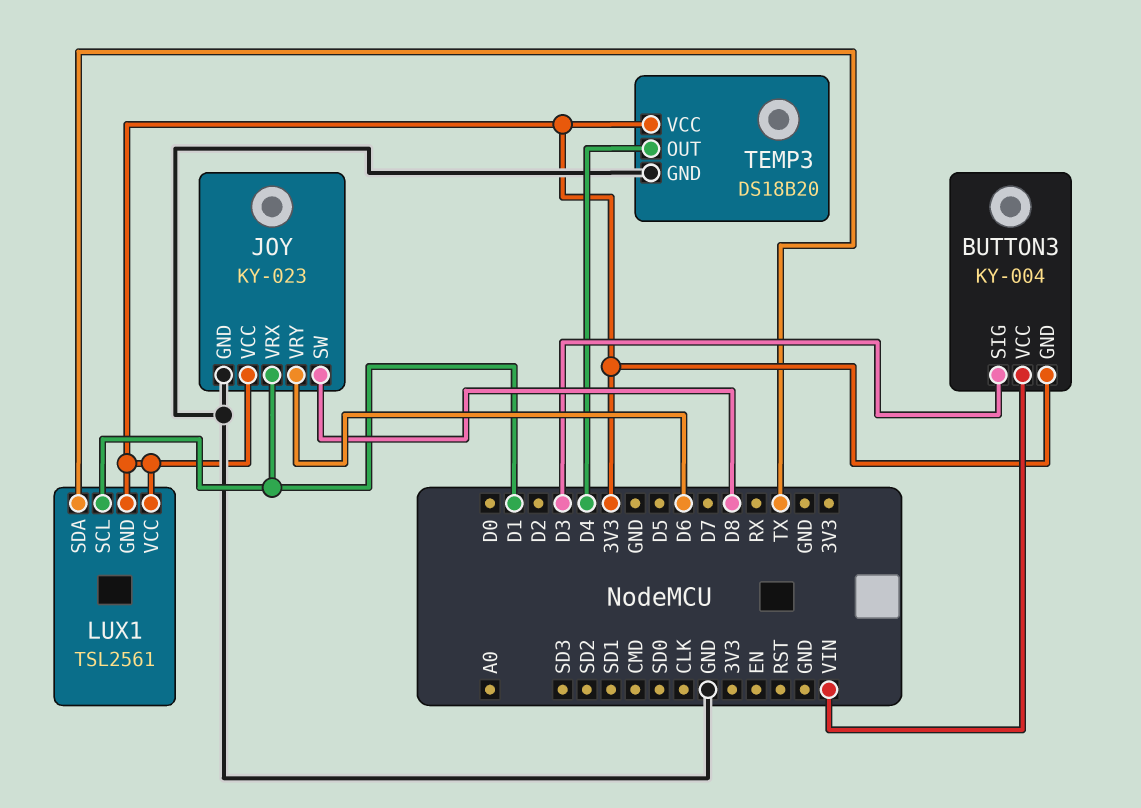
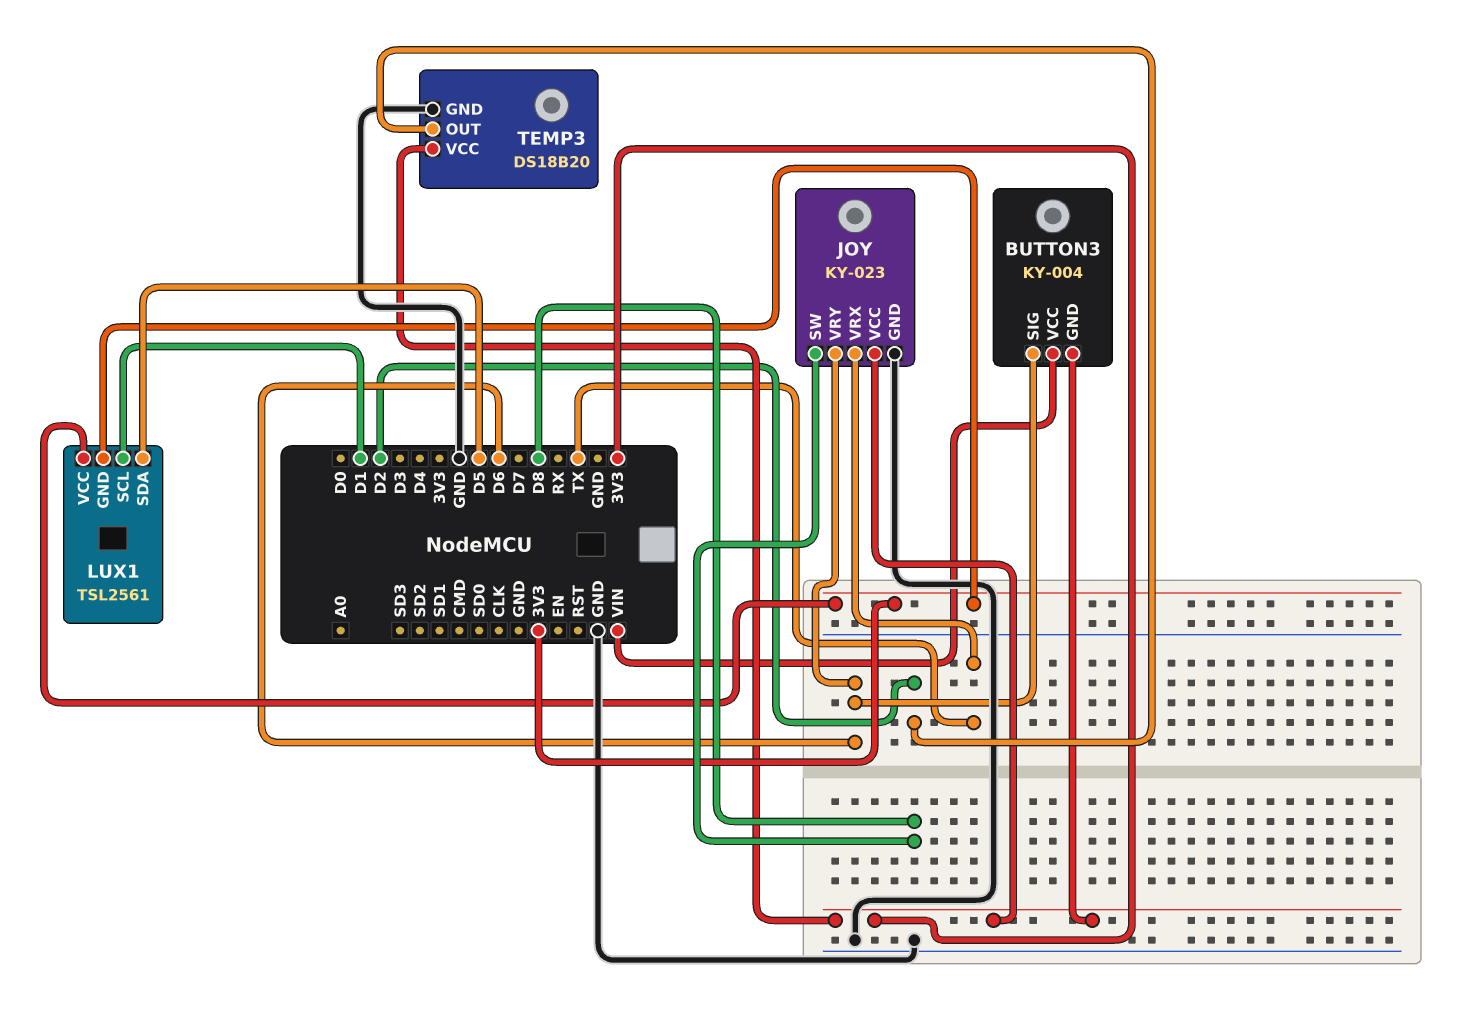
BUTTON3 pin SIG: D3 -> D6
JOY pin VRX: D1 -> TX
LUX1 pin SDA: TX -> D5
TEMP3 pin OUT: D4 -> D2

